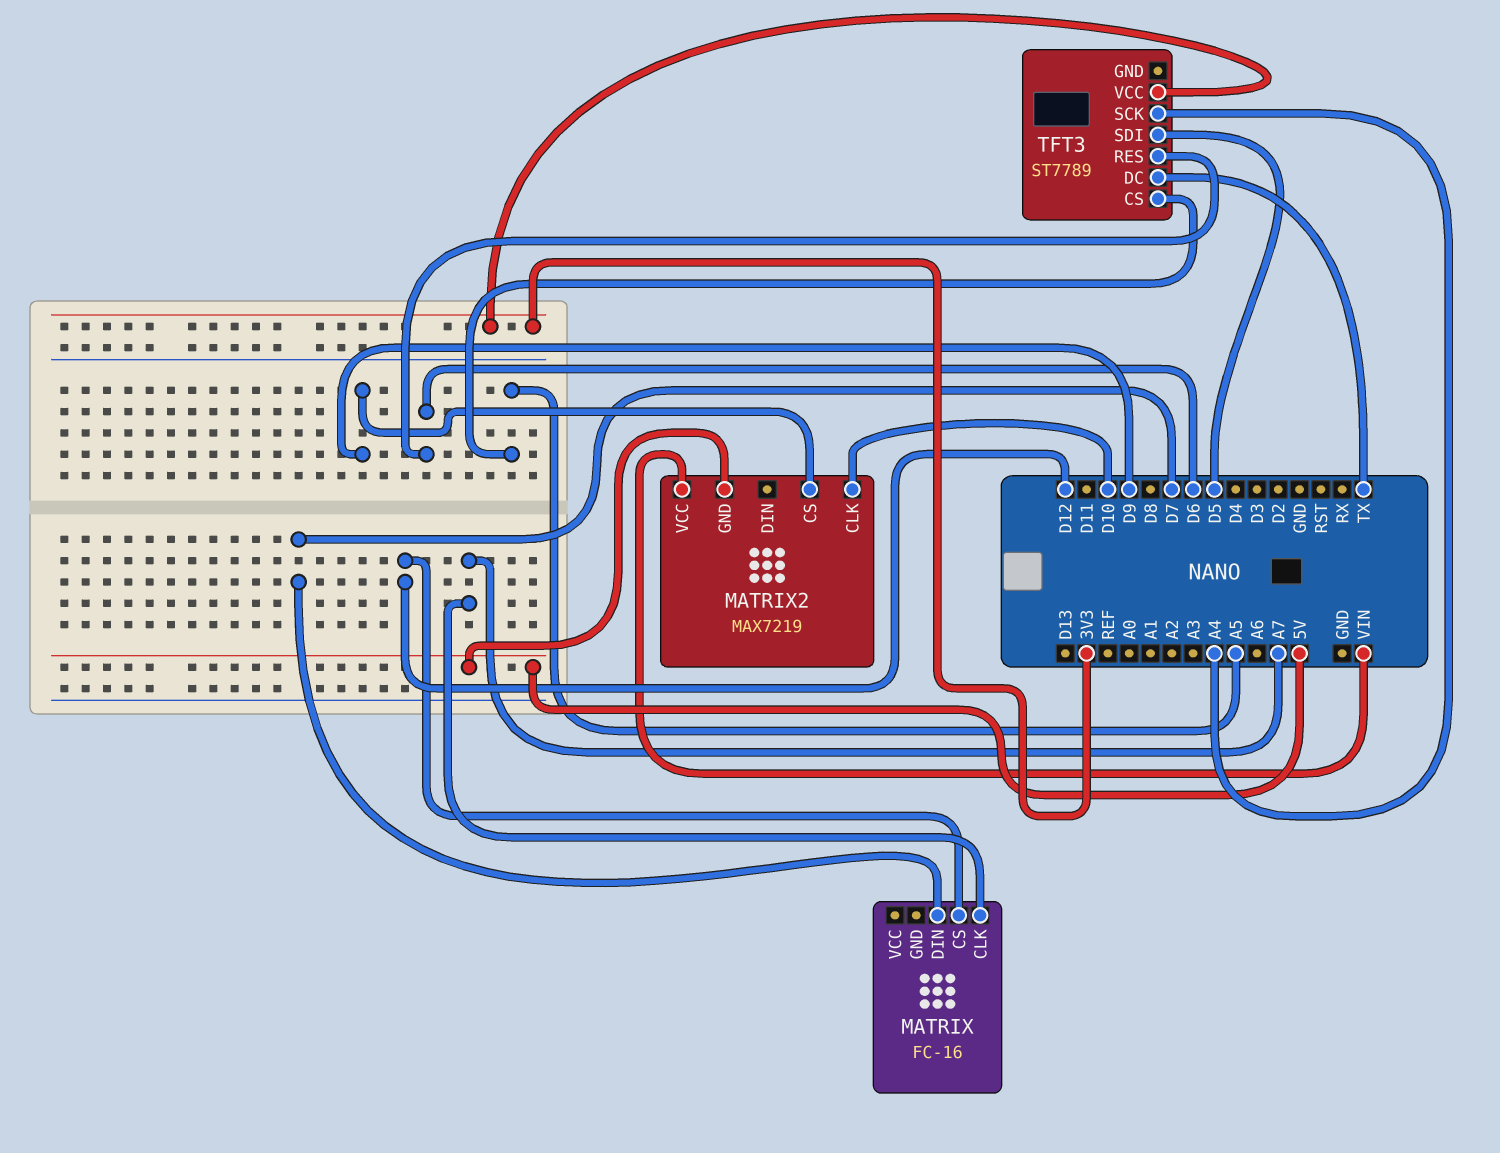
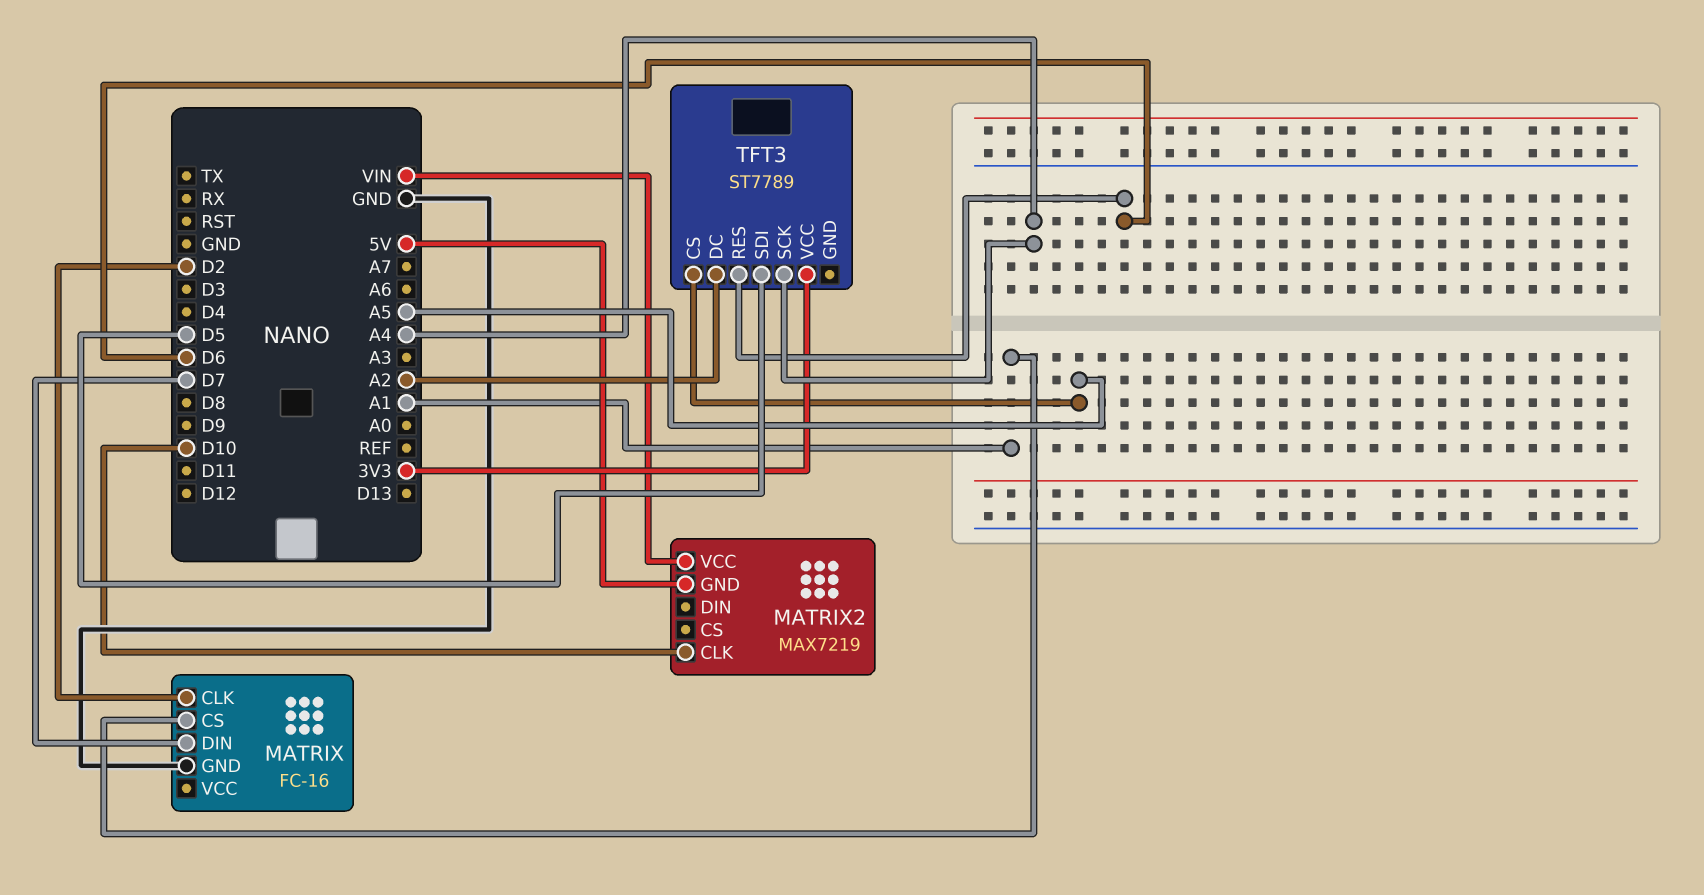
MATRIX pin CLK: A7 -> D2
MATRIX pin CS: D12 -> A1
MATRIX pin GND: none -> GND
MATRIX2 pin CS: D9 -> none
TFT3 pin DC: TX -> A2

